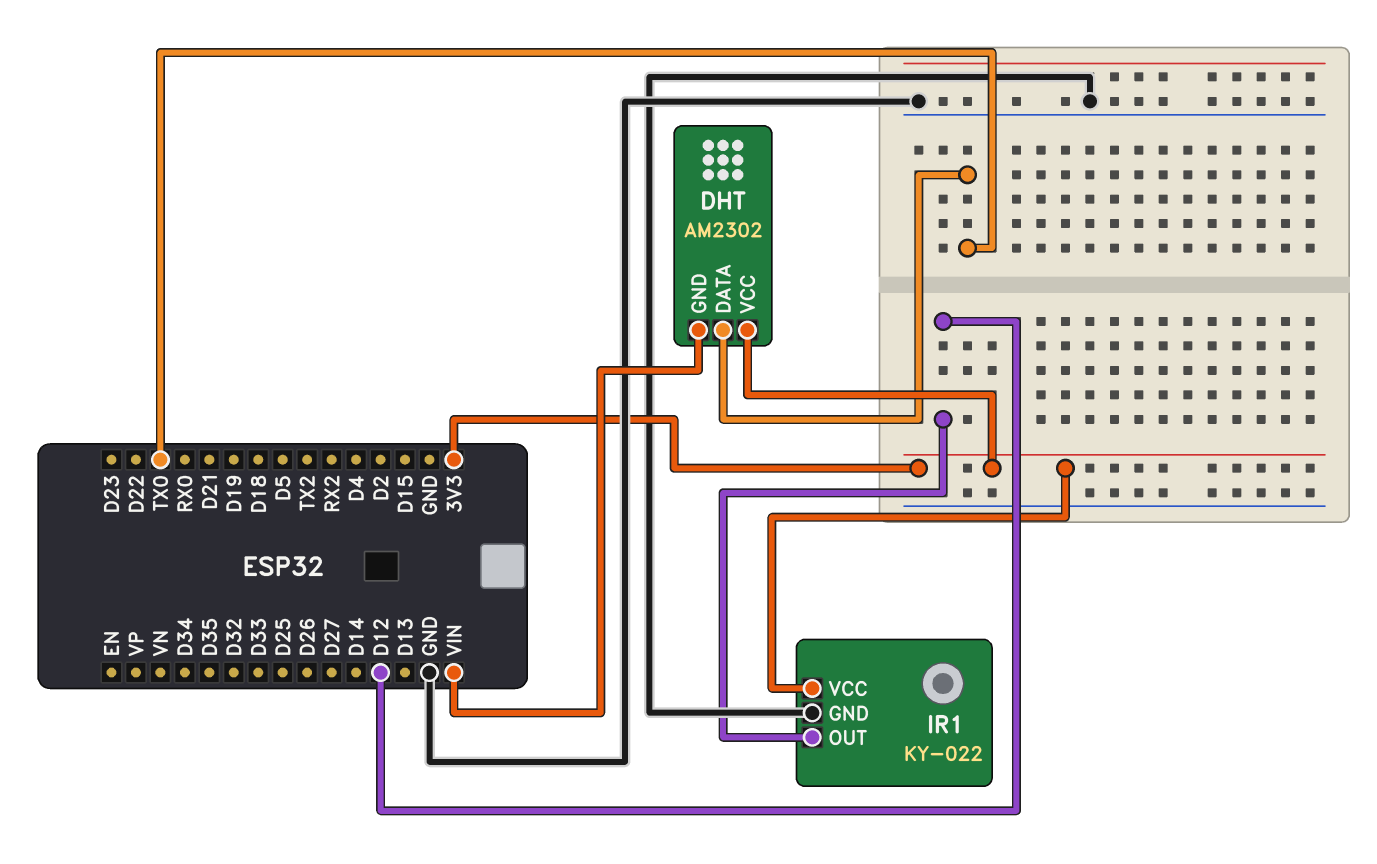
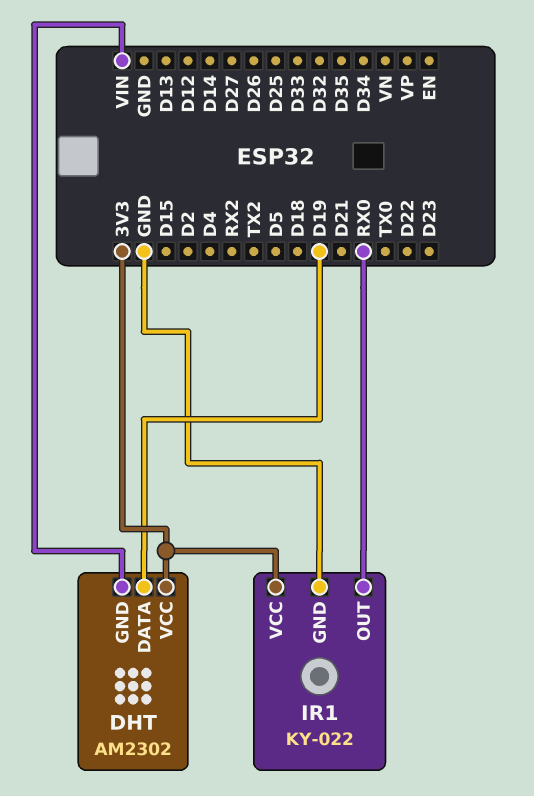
DHT pin DATA: TX0 -> D19
IR1 pin OUT: D12 -> RX0

